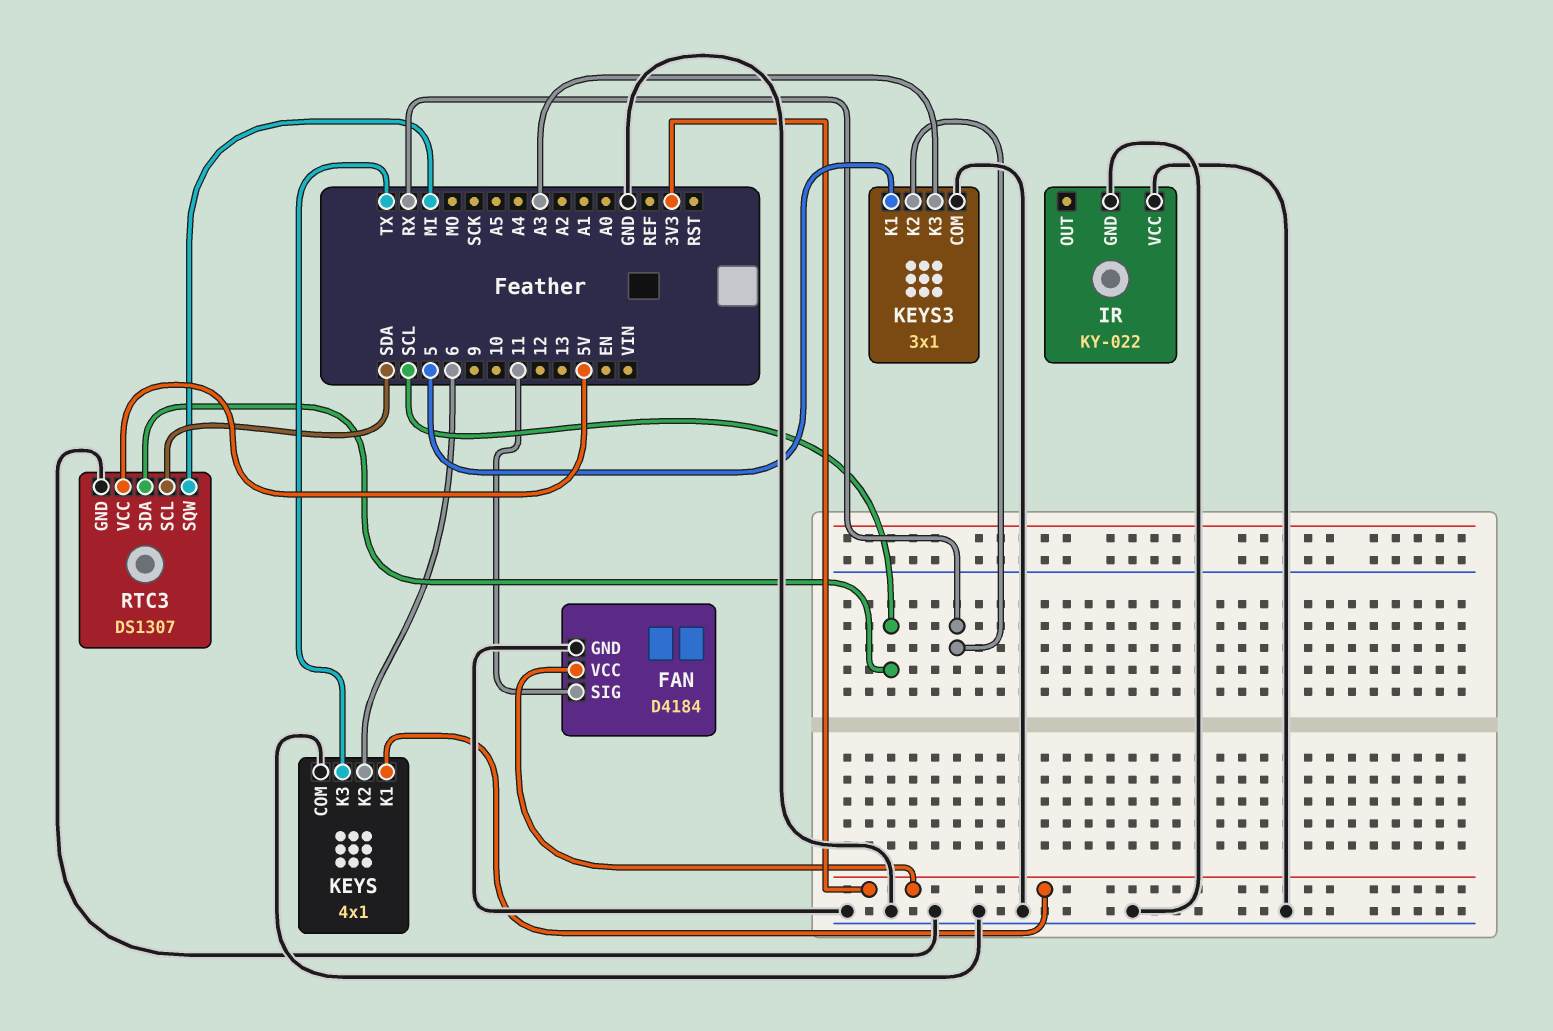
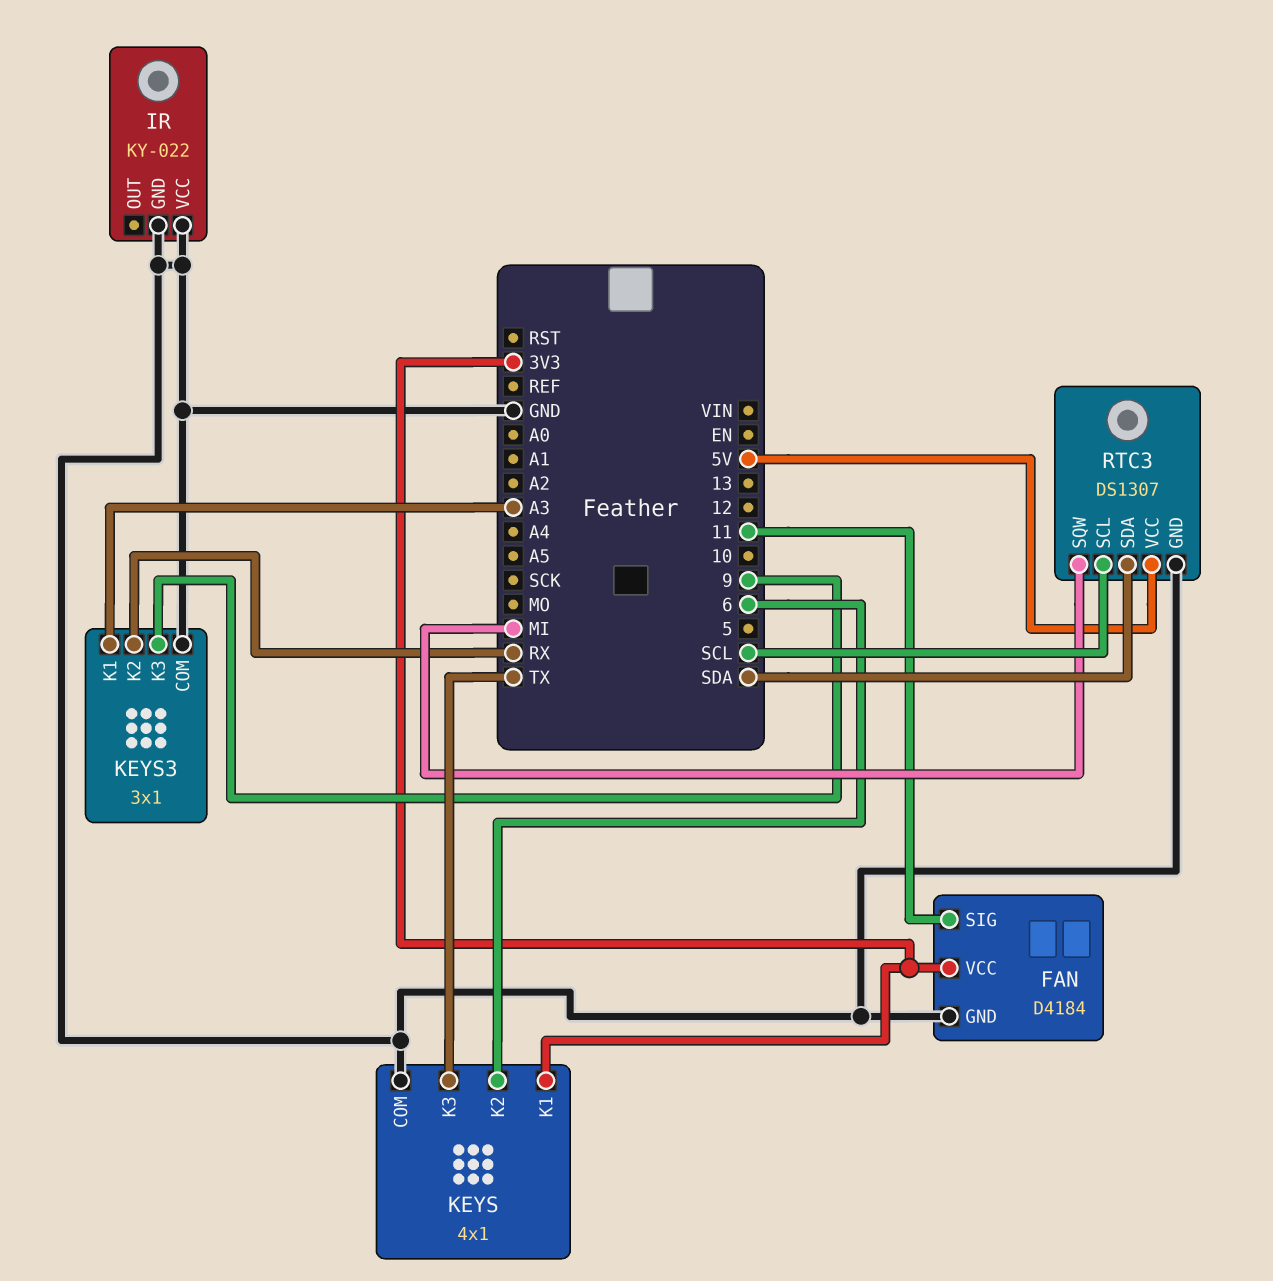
KEYS3 pin K1: 5 -> A3
KEYS3 pin K3: A3 -> 9
RTC3 pin SCL: SDA -> SCL
RTC3 pin SDA: SCL -> SDA

